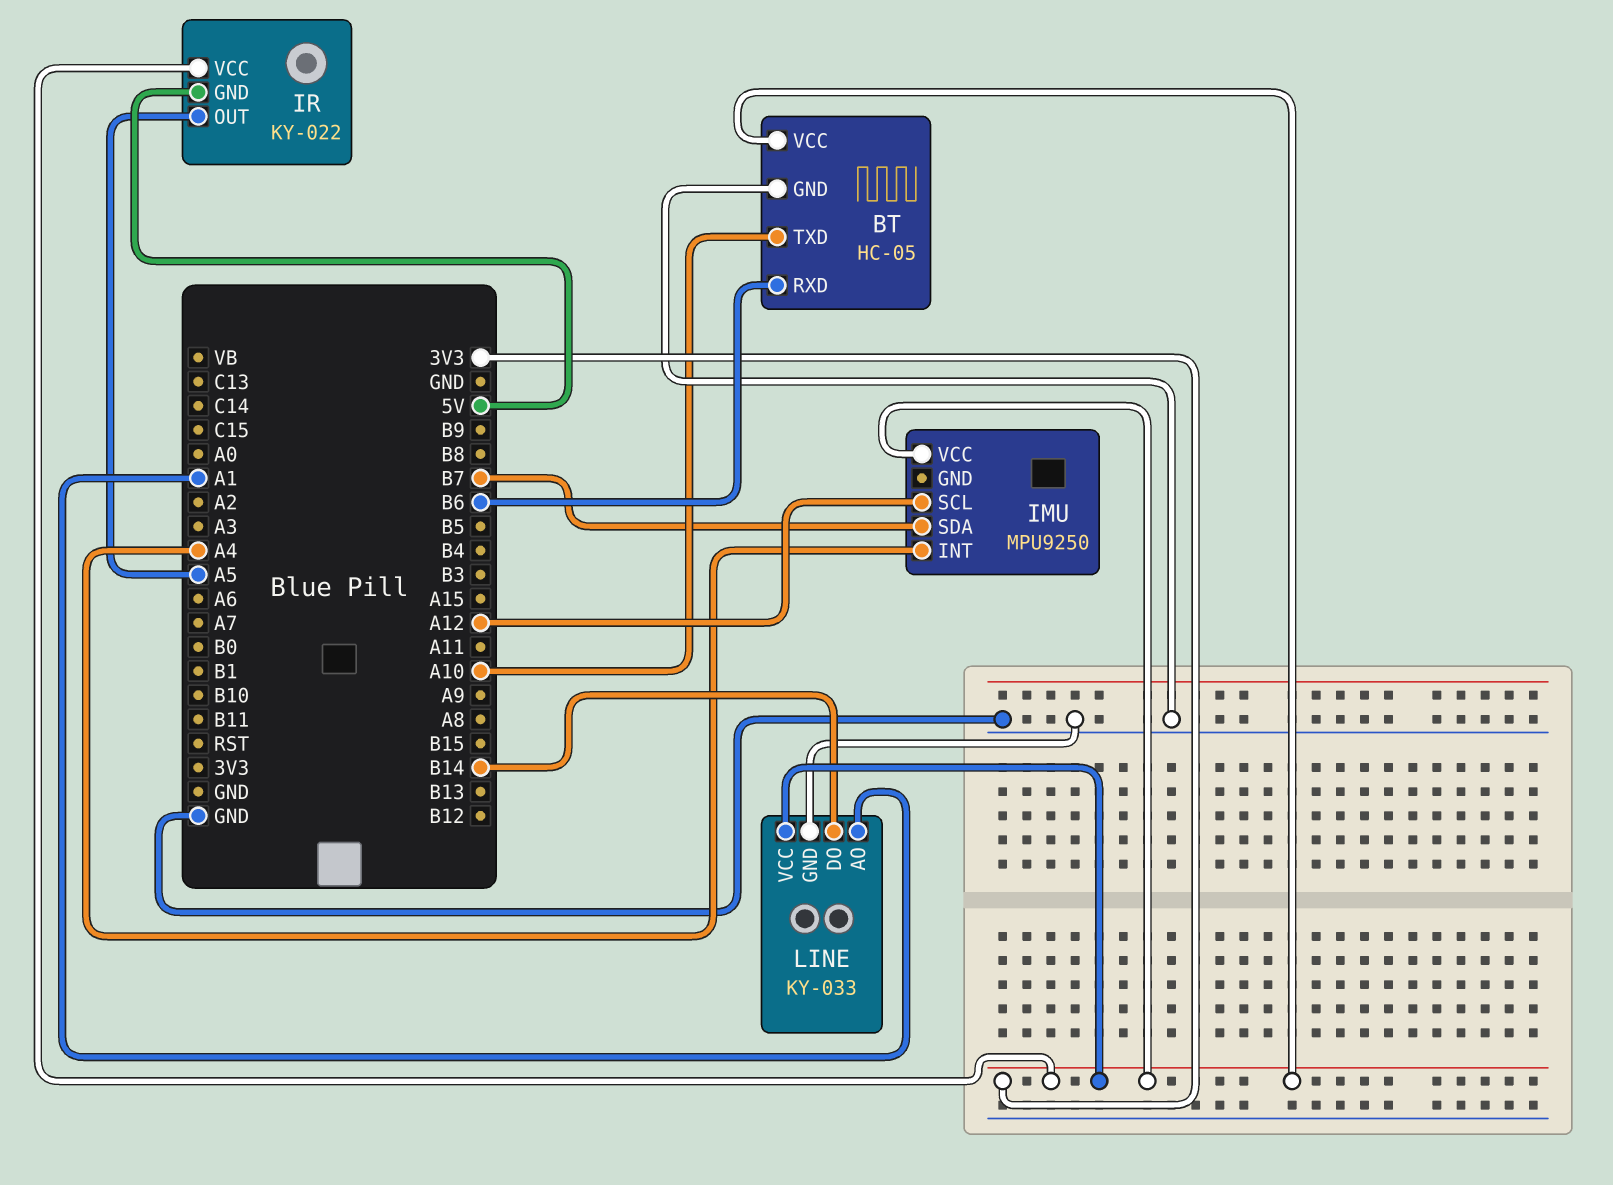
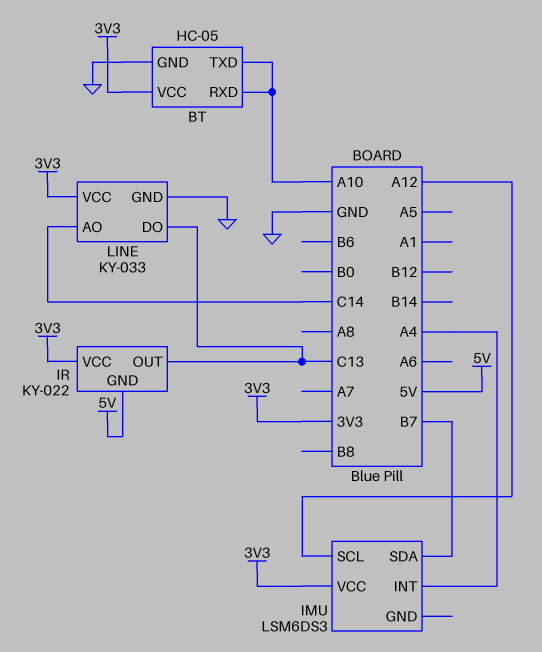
BT pin RXD: B6 -> A10
IMU: MPU9250 -> LSM6DS3
IR pin OUT: A5 -> C13
LINE pin AO: A1 -> C14
LINE pin DO: B14 -> C13

